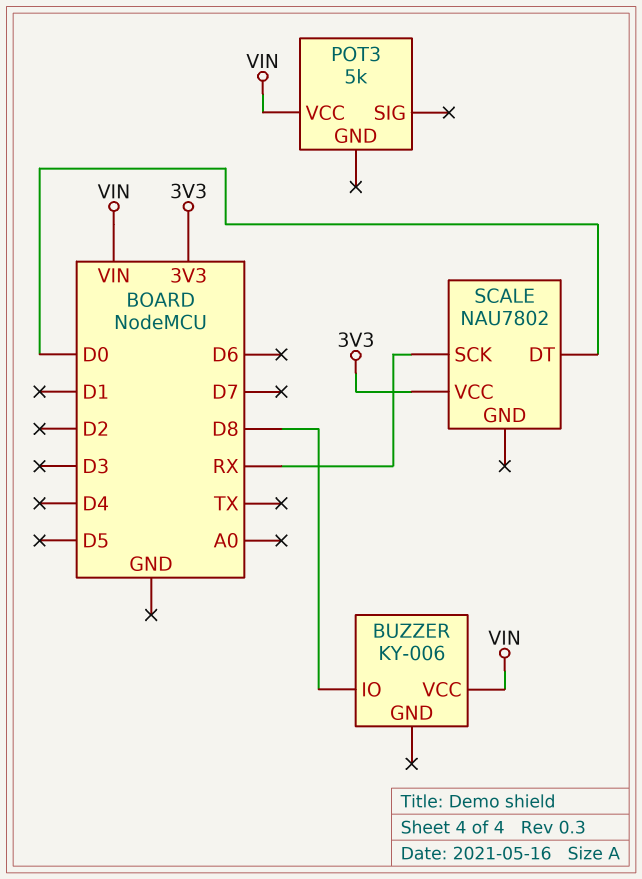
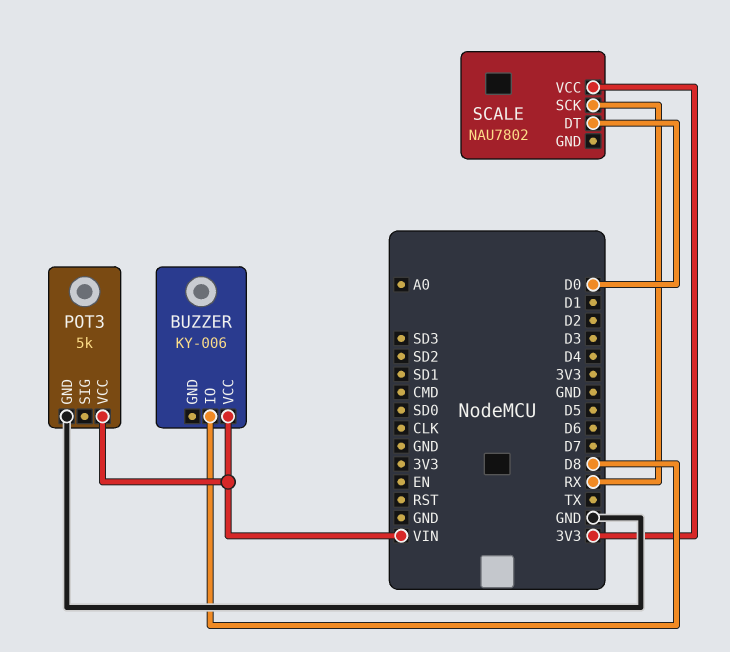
POT3 pin GND: none -> GND

